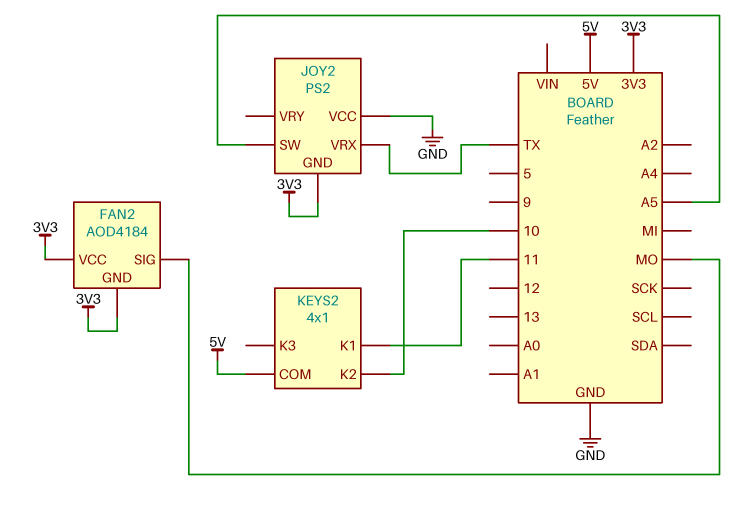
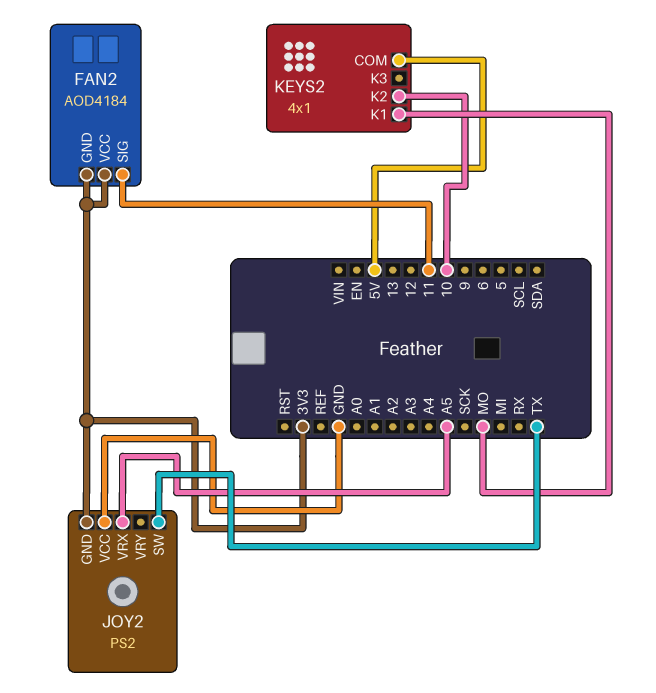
FAN2 pin SIG: MO -> 11
JOY2 pin SW: A5 -> TX
JOY2 pin VRX: TX -> A5
KEYS2 pin K1: 11 -> MO

